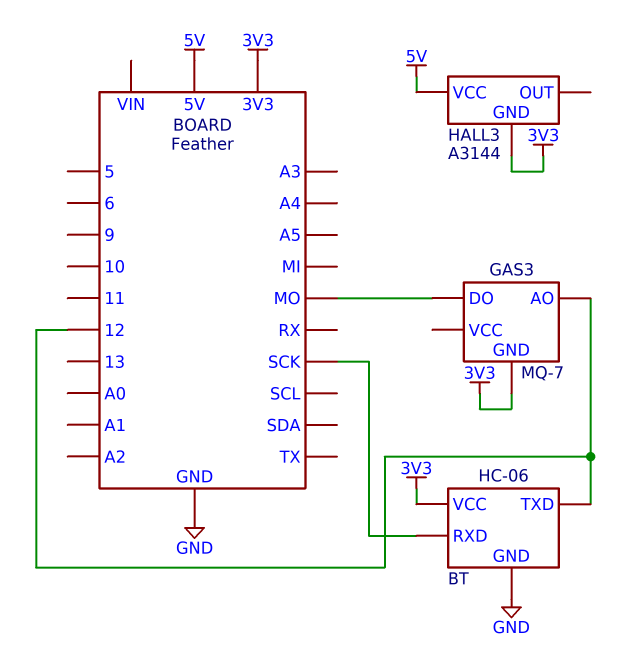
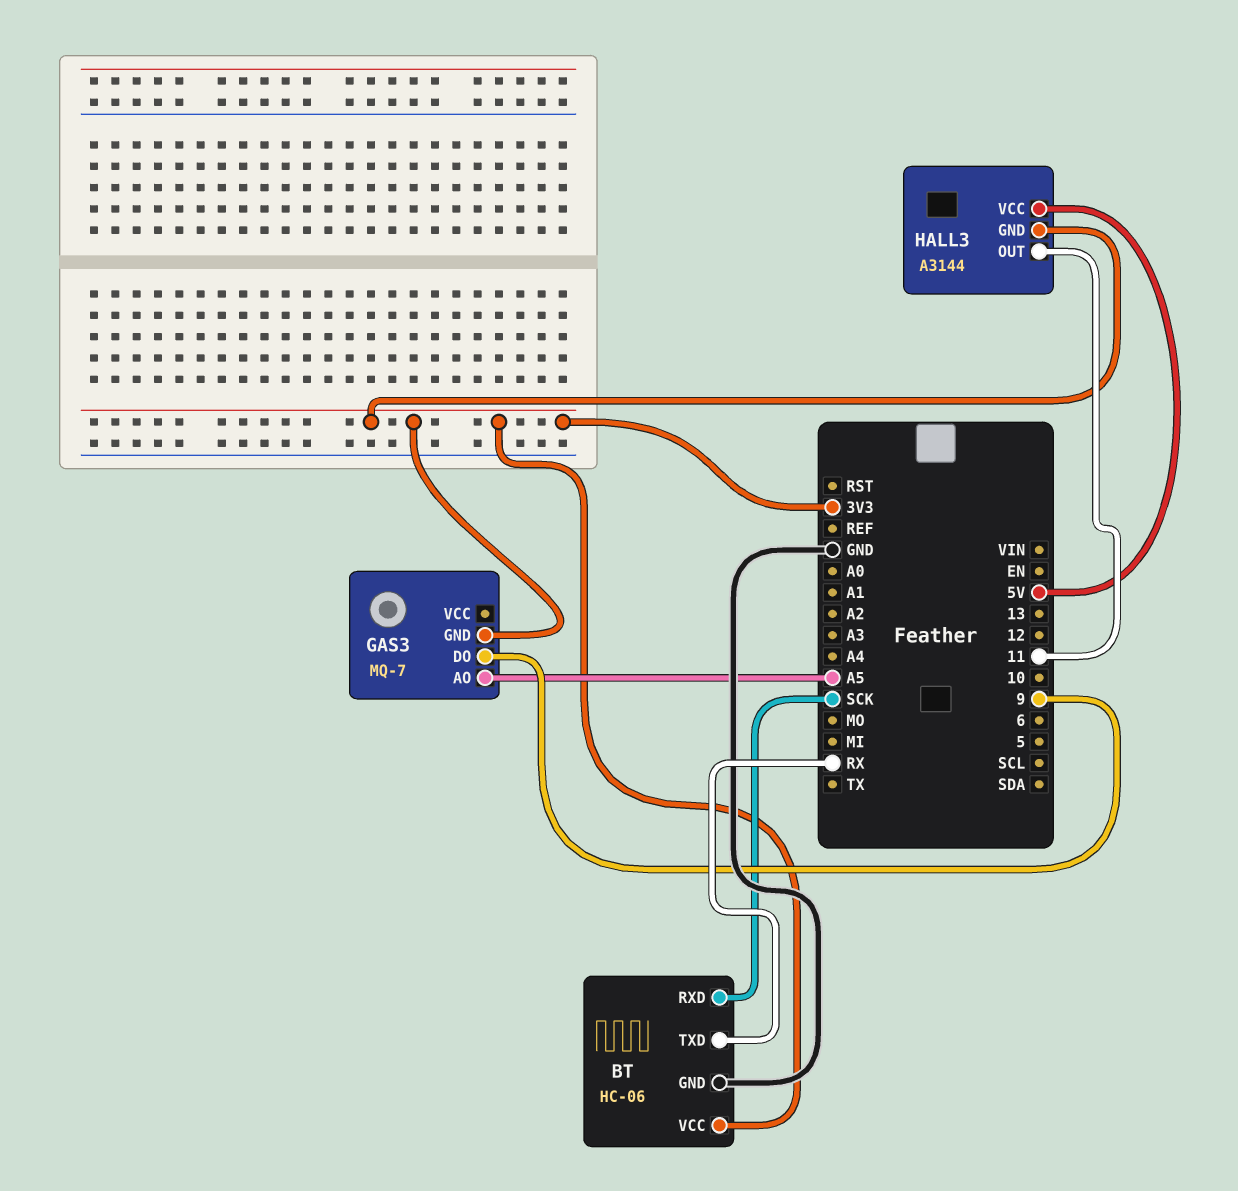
BT pin TXD: 12 -> RX
GAS3 pin AO: 12 -> A5
GAS3 pin DO: MO -> 9
HALL3 pin OUT: none -> 11

